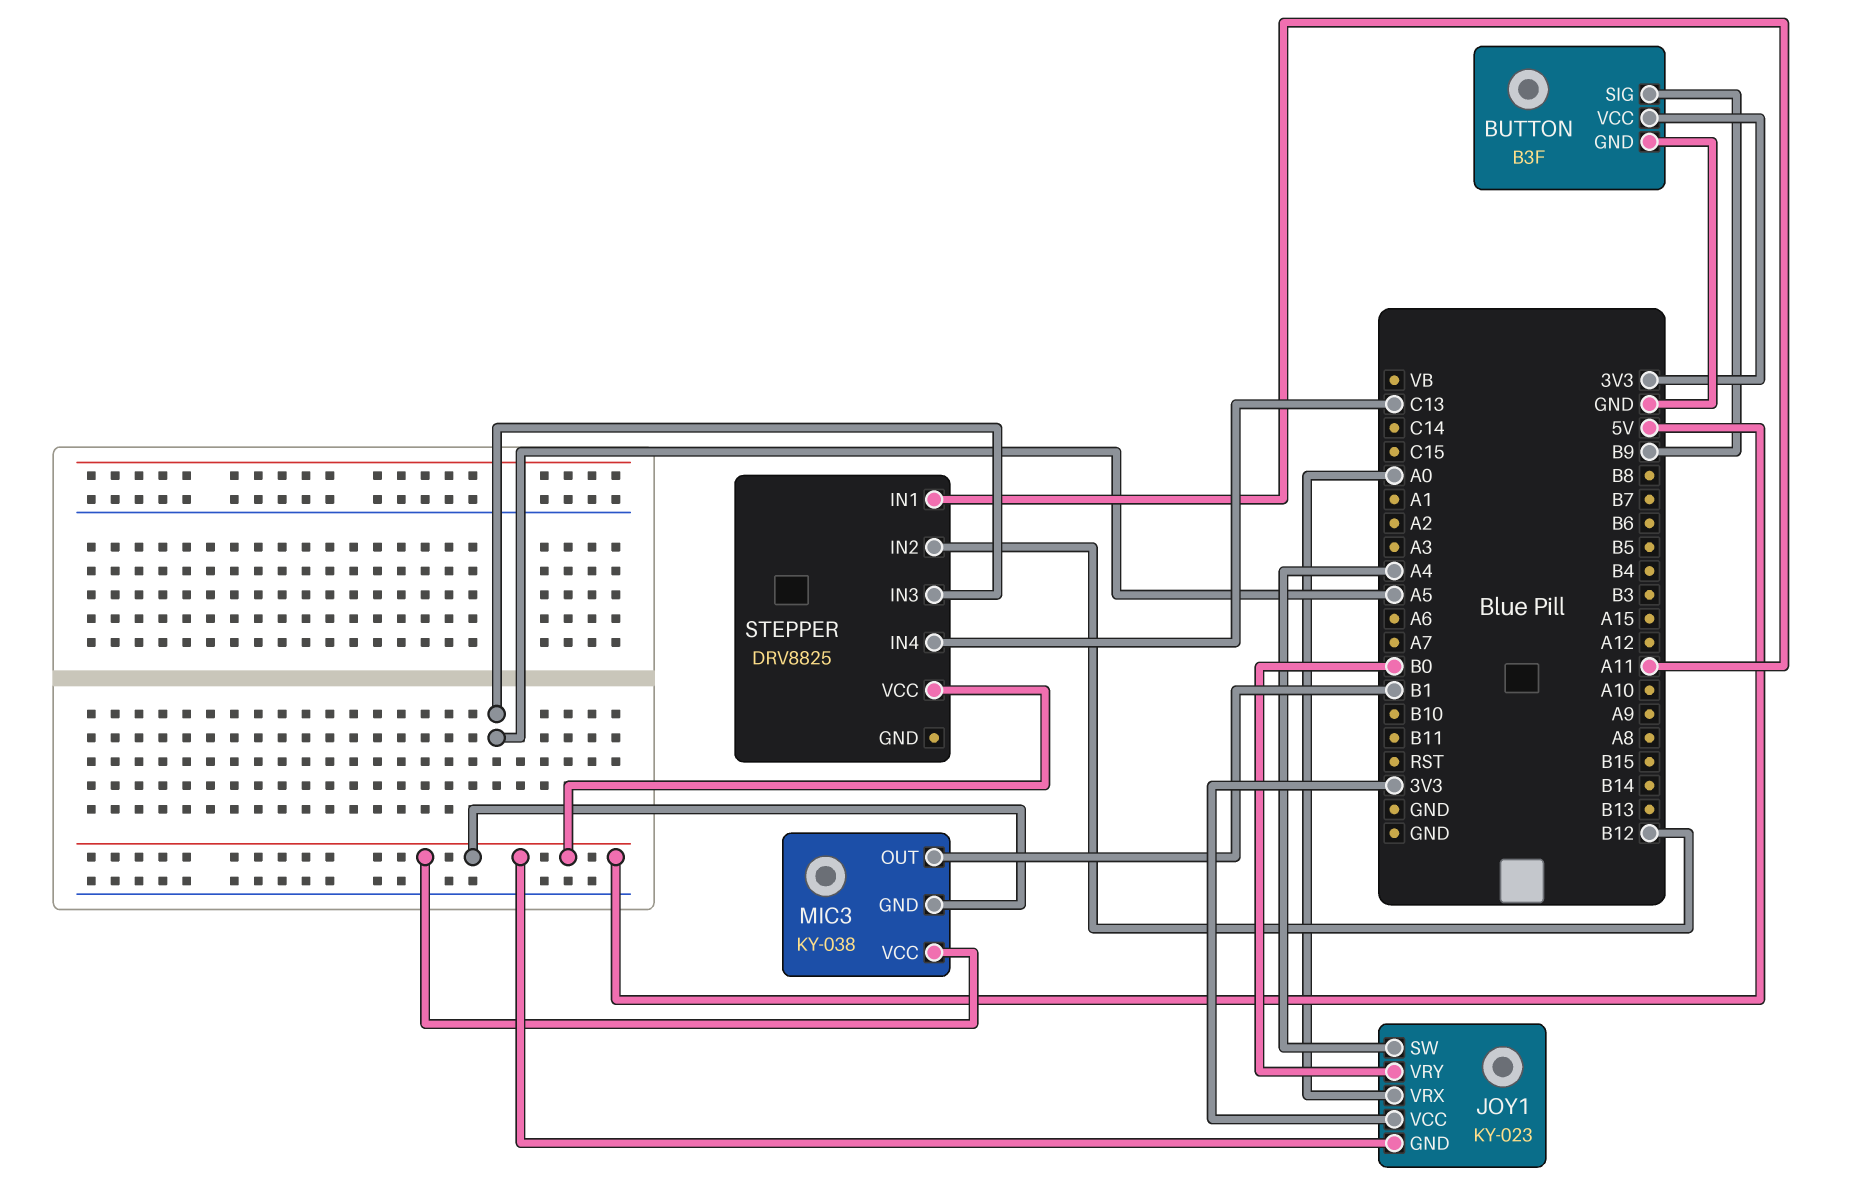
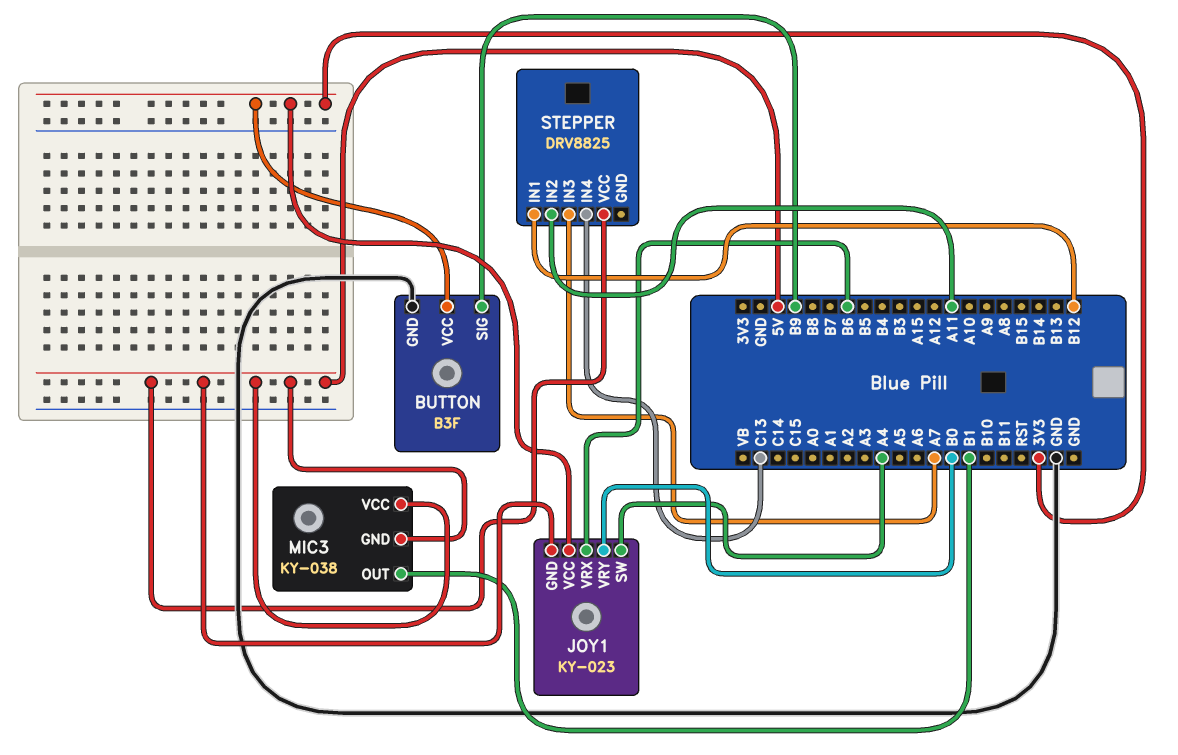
JOY1 pin VRX: A0 -> B6
STEPPER pin IN1: A11 -> B12
STEPPER pin IN2: B12 -> A11
STEPPER pin IN3: A5 -> A7

